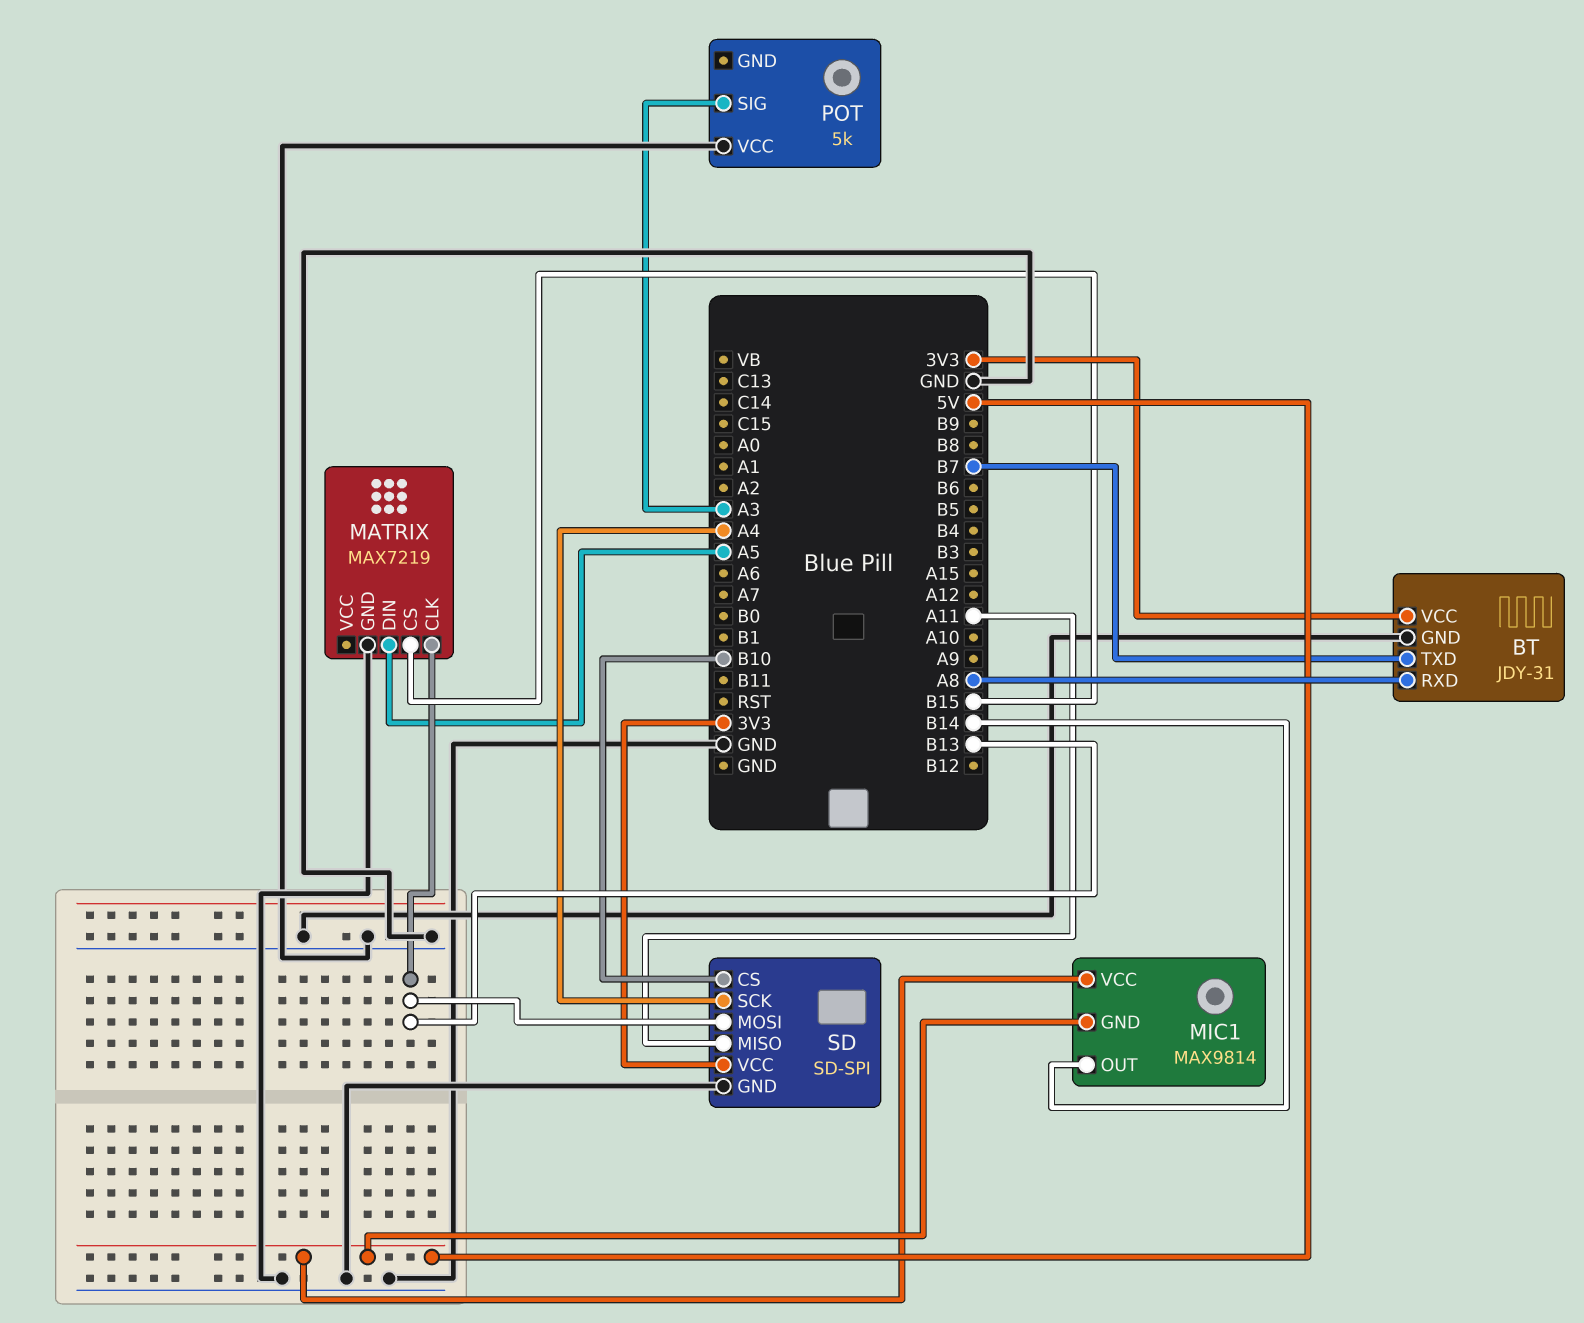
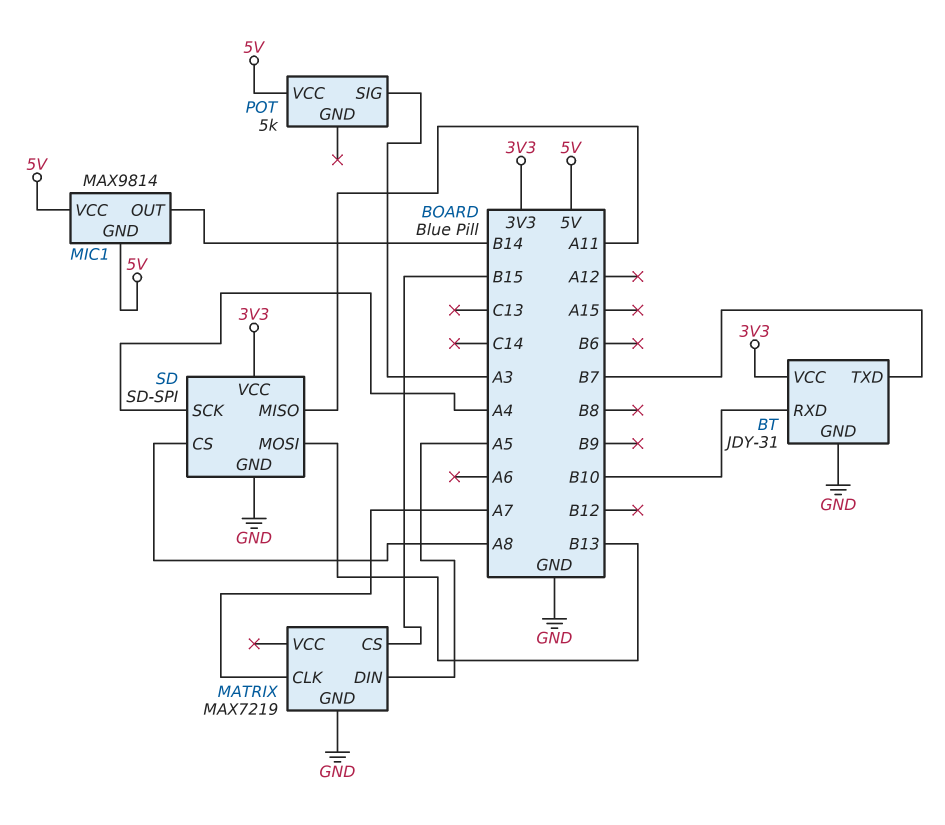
BT pin RXD: A8 -> B10
MATRIX pin CLK: B13 -> A7
POT pin VCC: GND -> 5V
SD pin CS: B10 -> A8

